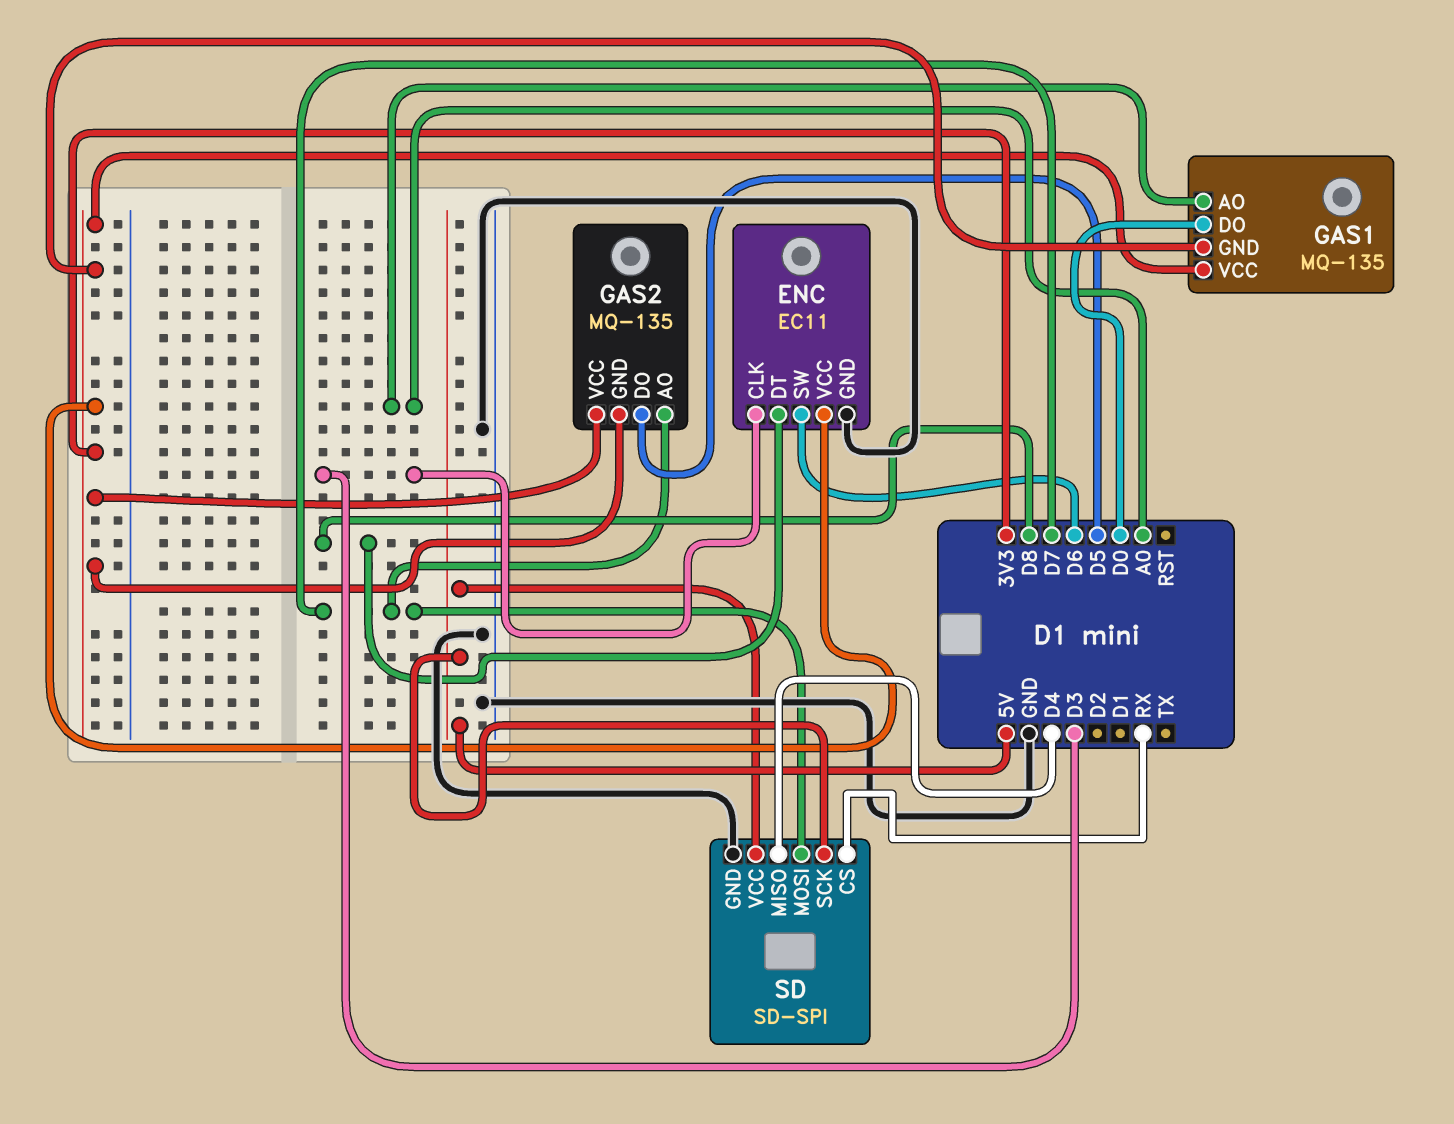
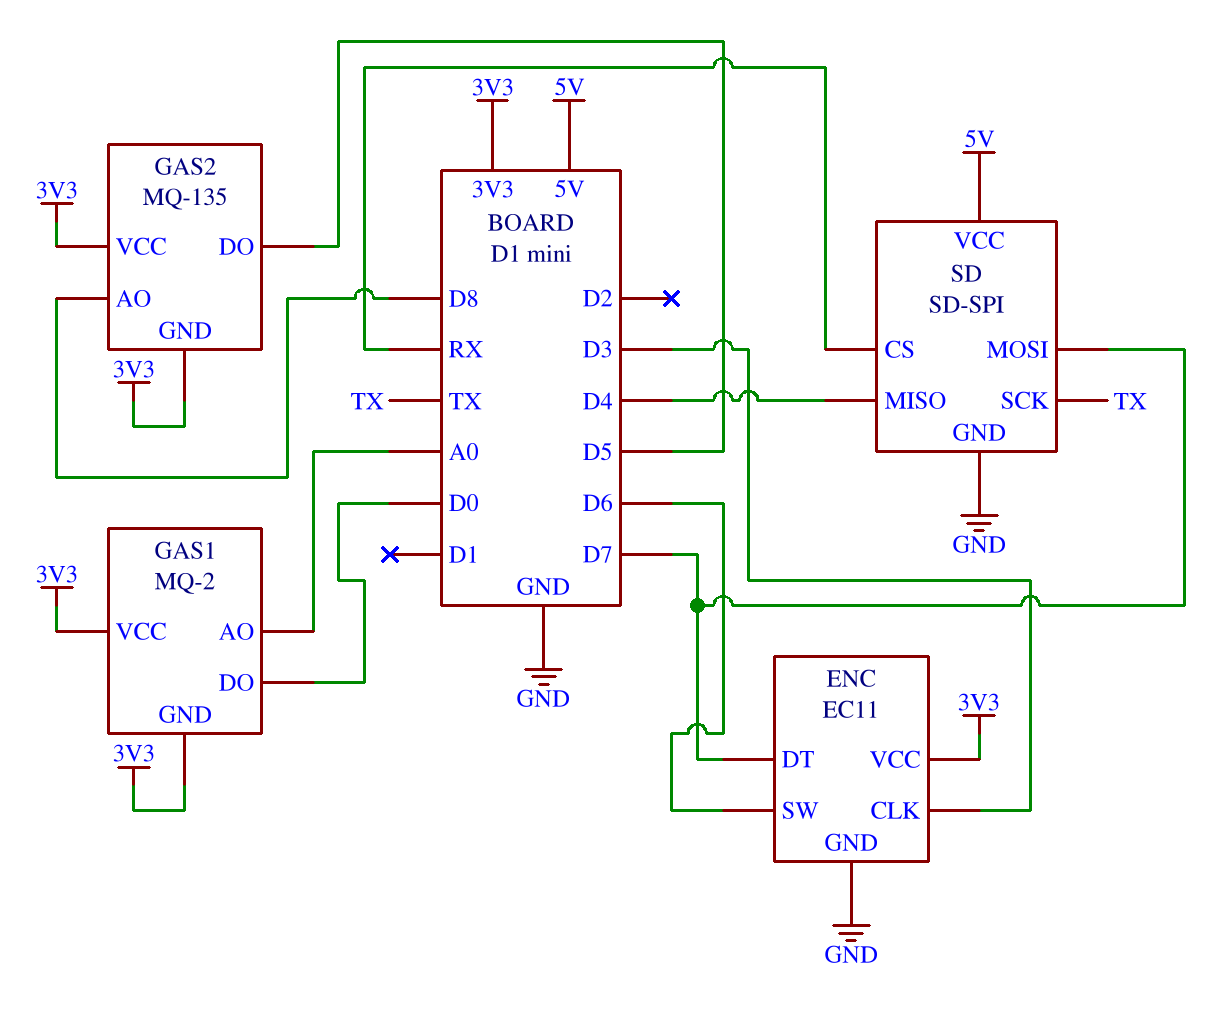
ENC pin DT: D8 -> D7
GAS1: MQ-135 -> MQ-2
GAS2 pin AO: D7 -> D8
SD pin SCK: 5V -> TX

